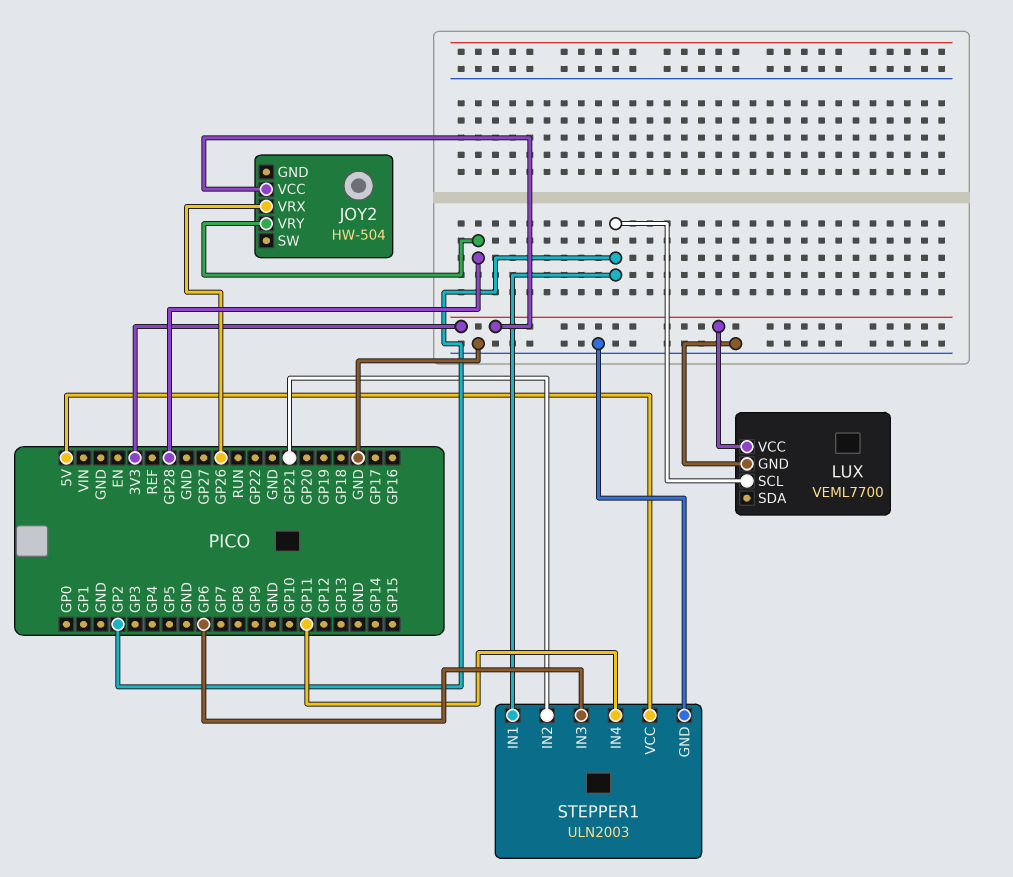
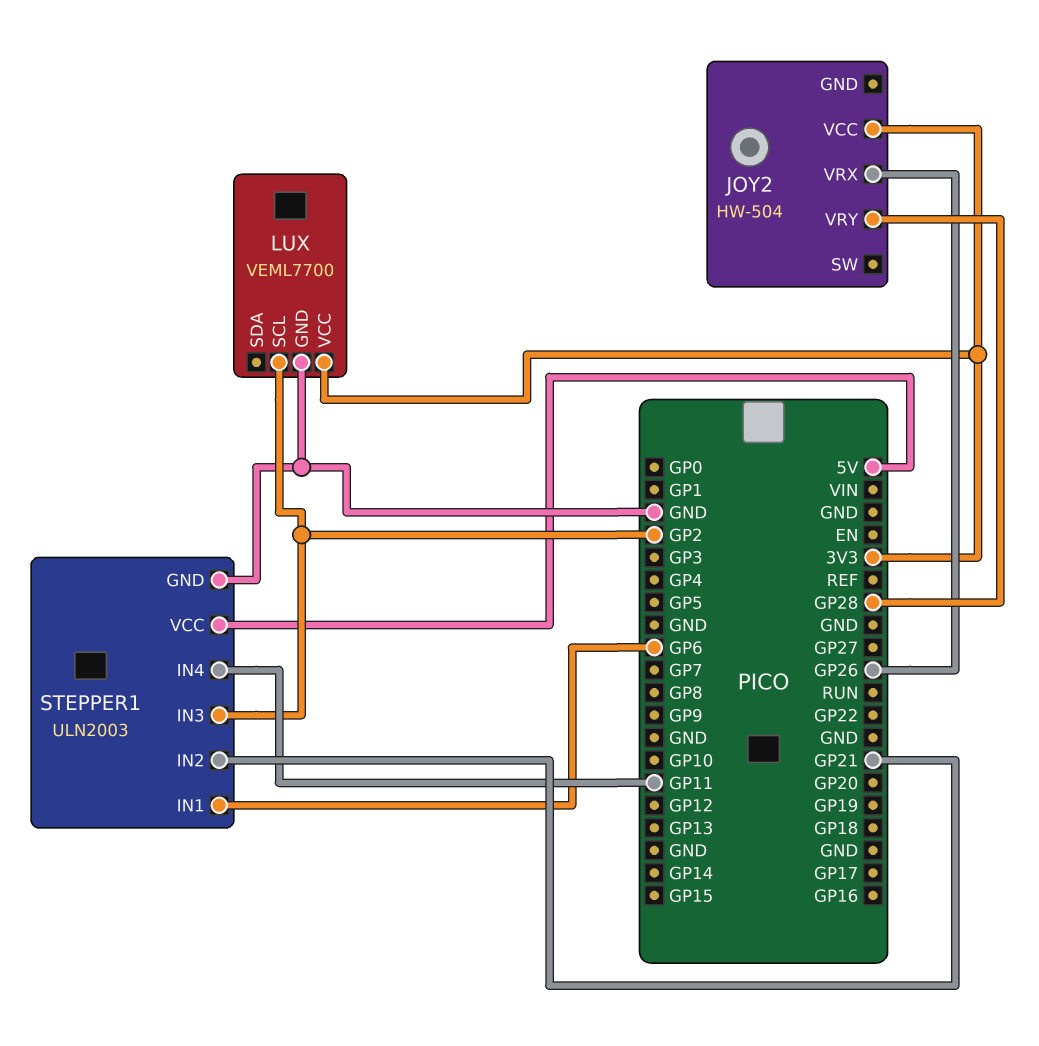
STEPPER1 pin IN1: GP2 -> GP6
STEPPER1 pin IN3: GP6 -> GP2

